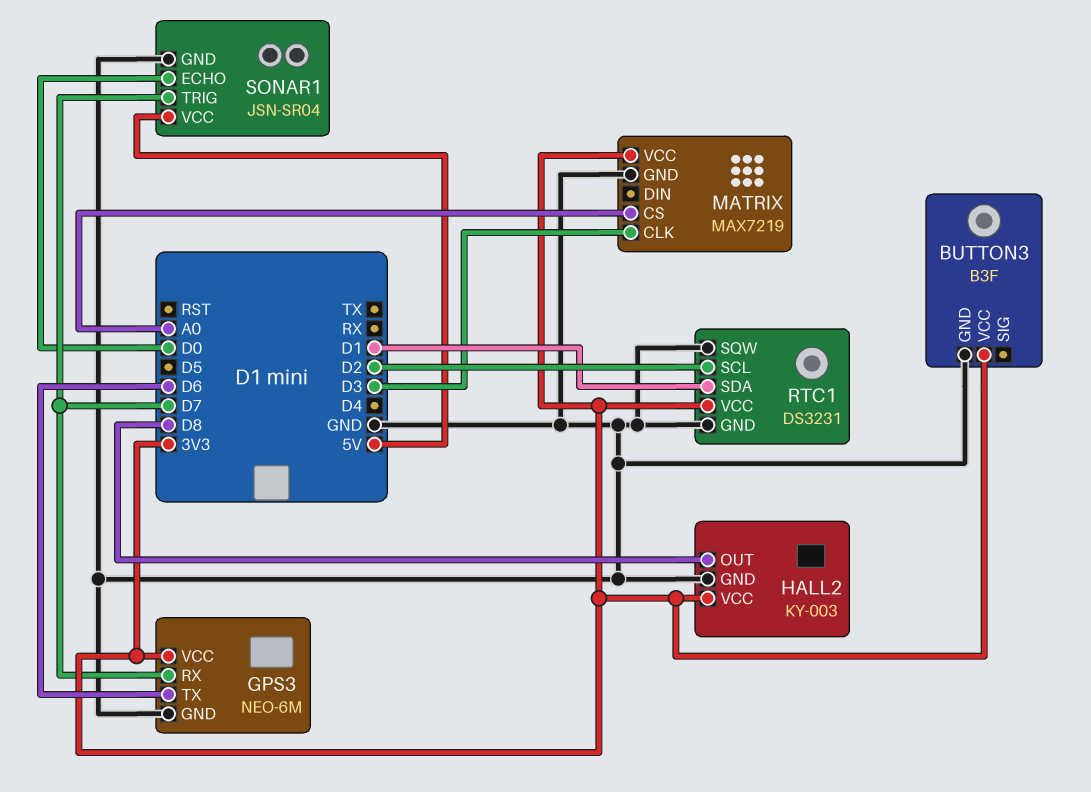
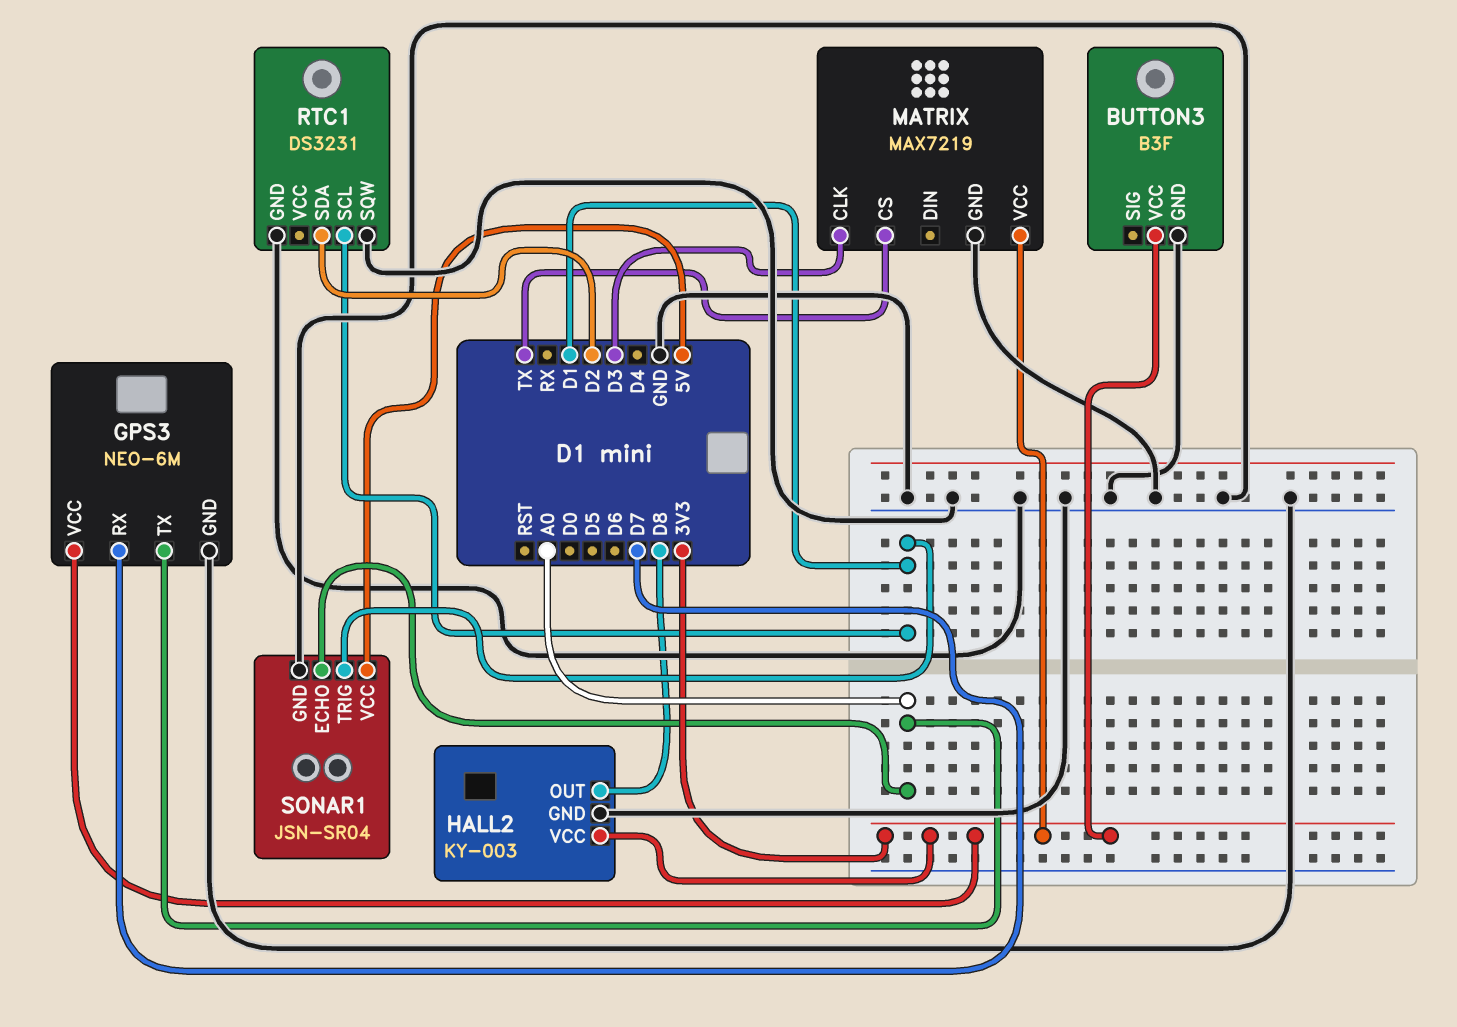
GPS3 pin TX: D6 -> A0
MATRIX pin CS: A0 -> TX
RTC1 pin SCL: D2 -> D1
RTC1 pin SDA: D1 -> D2
RTC1 pin VCC: 3V3 -> none
SONAR1 pin ECHO: D0 -> A0
SONAR1 pin TRIG: D7 -> D1

